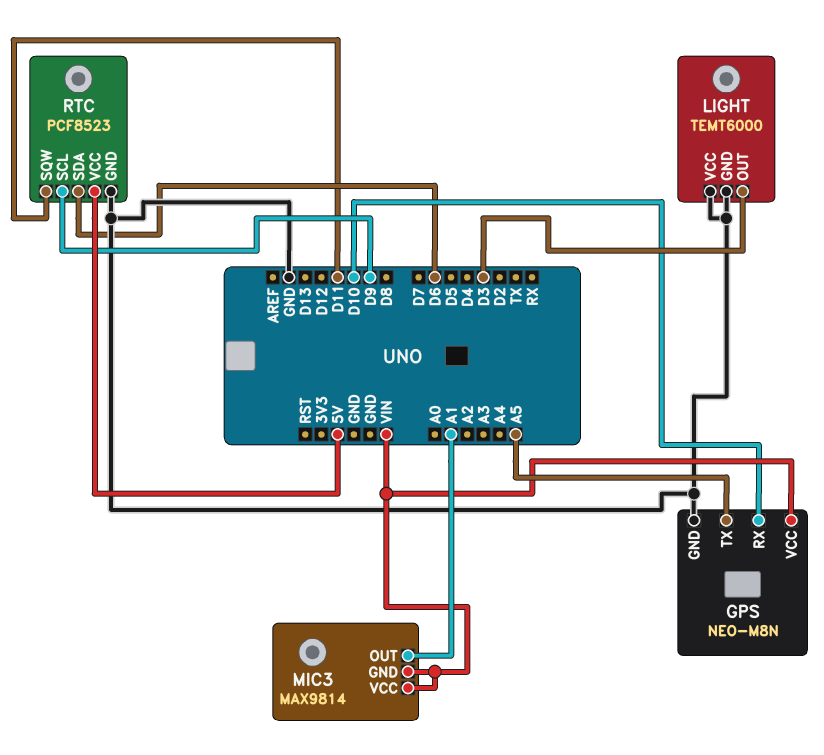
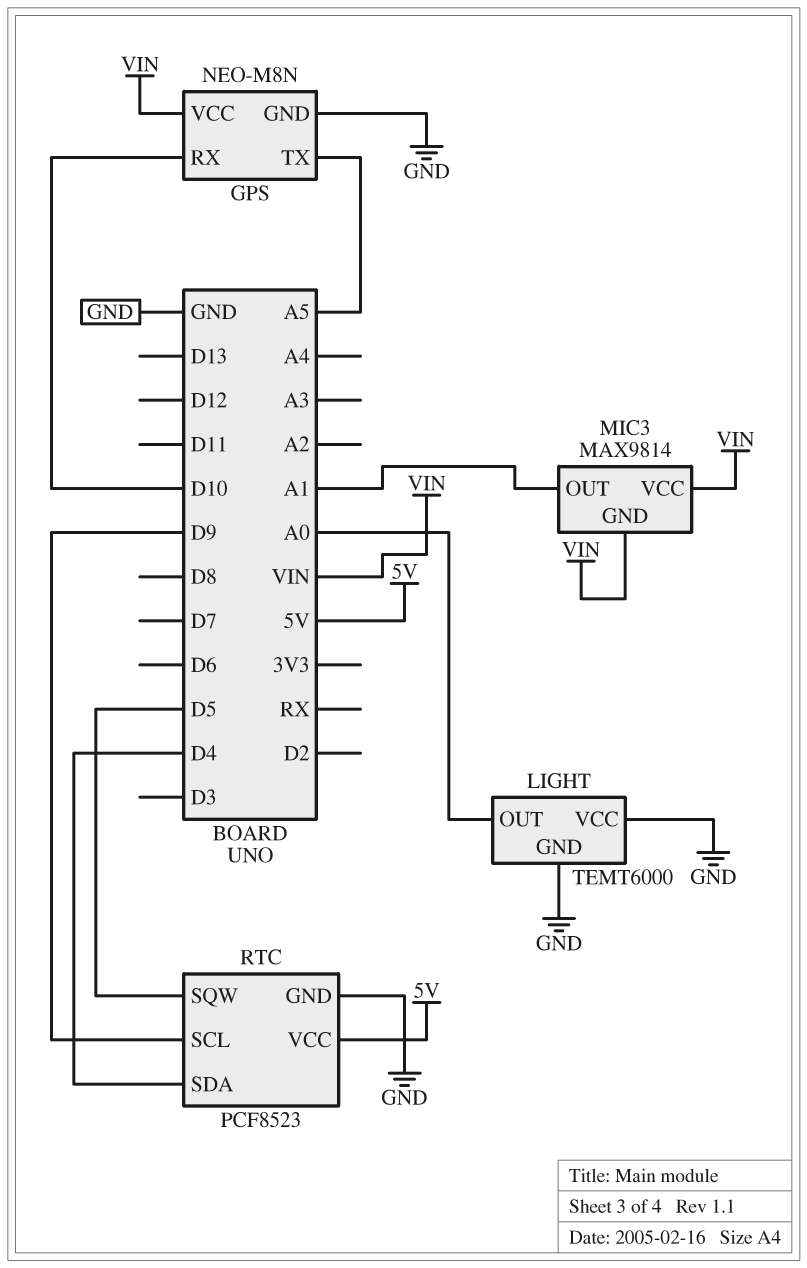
LIGHT pin OUT: D3 -> A0
RTC pin SDA: D6 -> D4
RTC pin SQW: D11 -> D5

